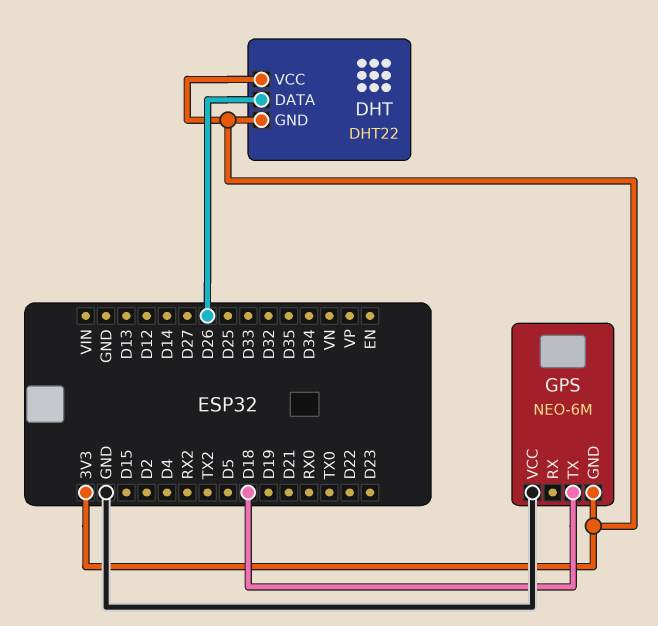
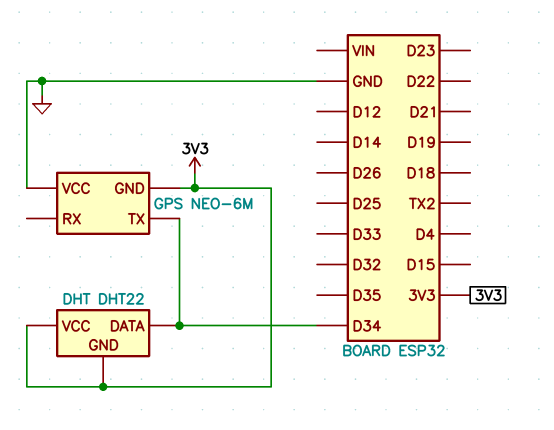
DHT pin DATA: D26 -> D34
GPS pin TX: D18 -> D34

